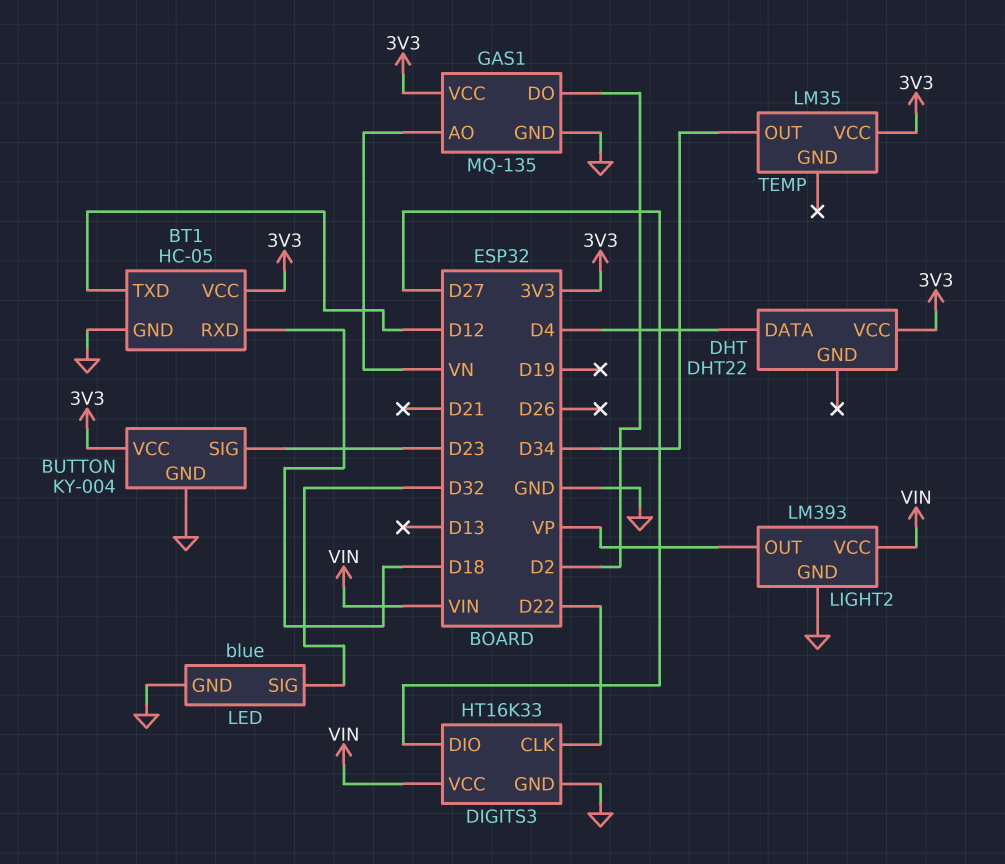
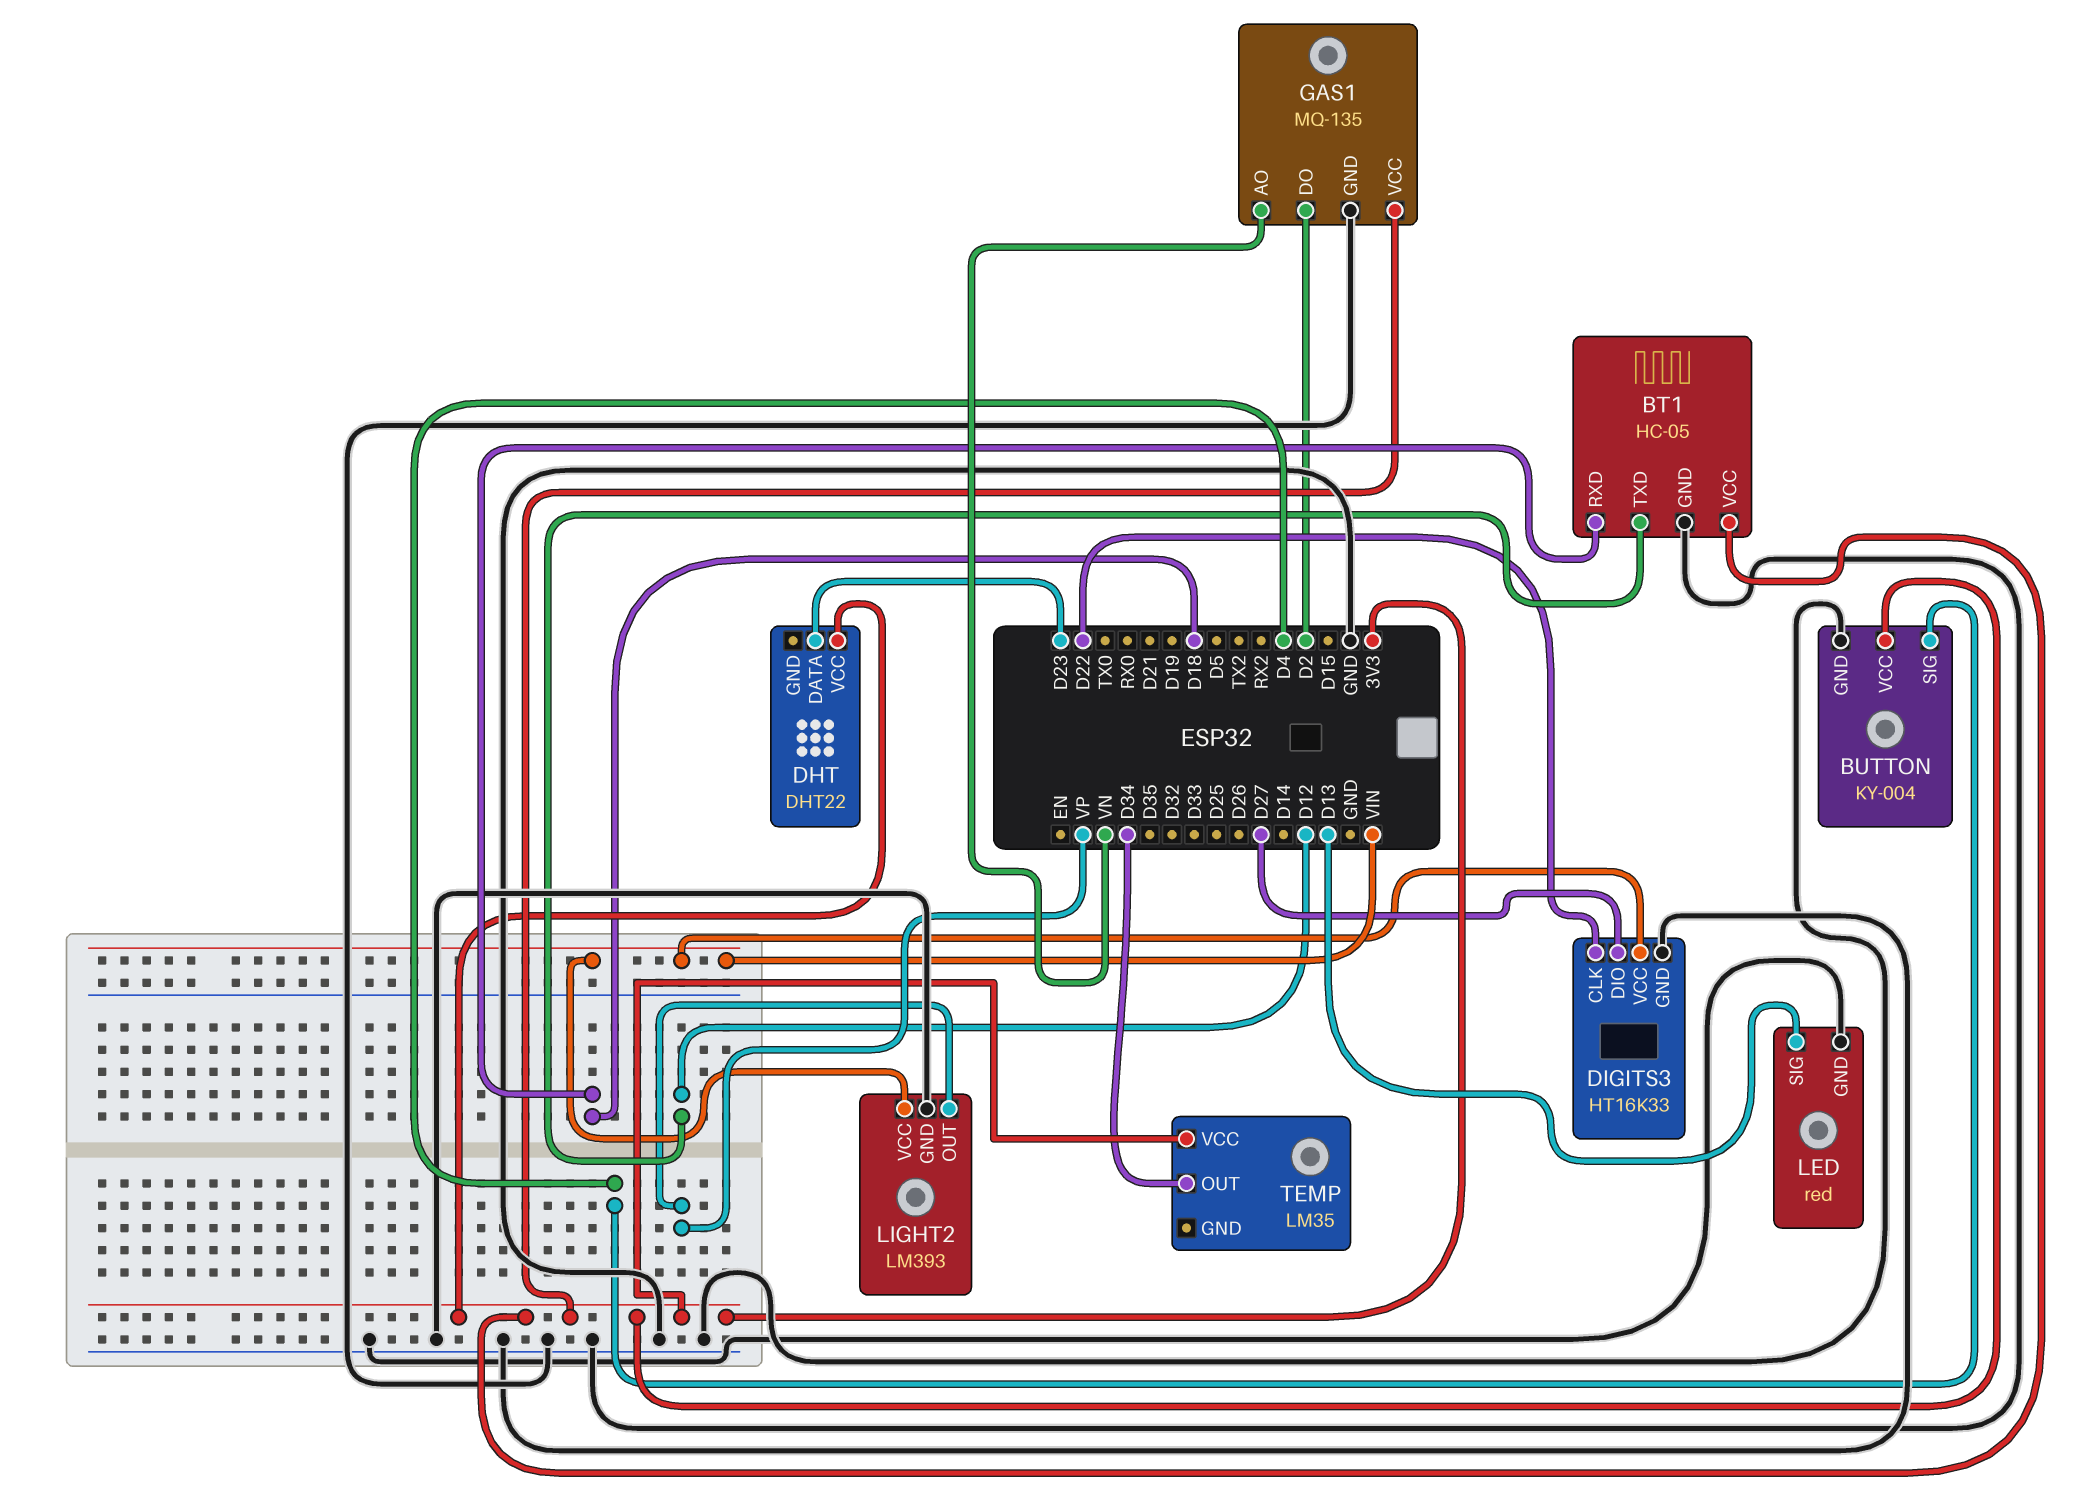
BUTTON pin SIG: D23 -> D4
DHT pin DATA: D4 -> D23
LED: blue -> red
LED pin SIG: D32 -> D13

